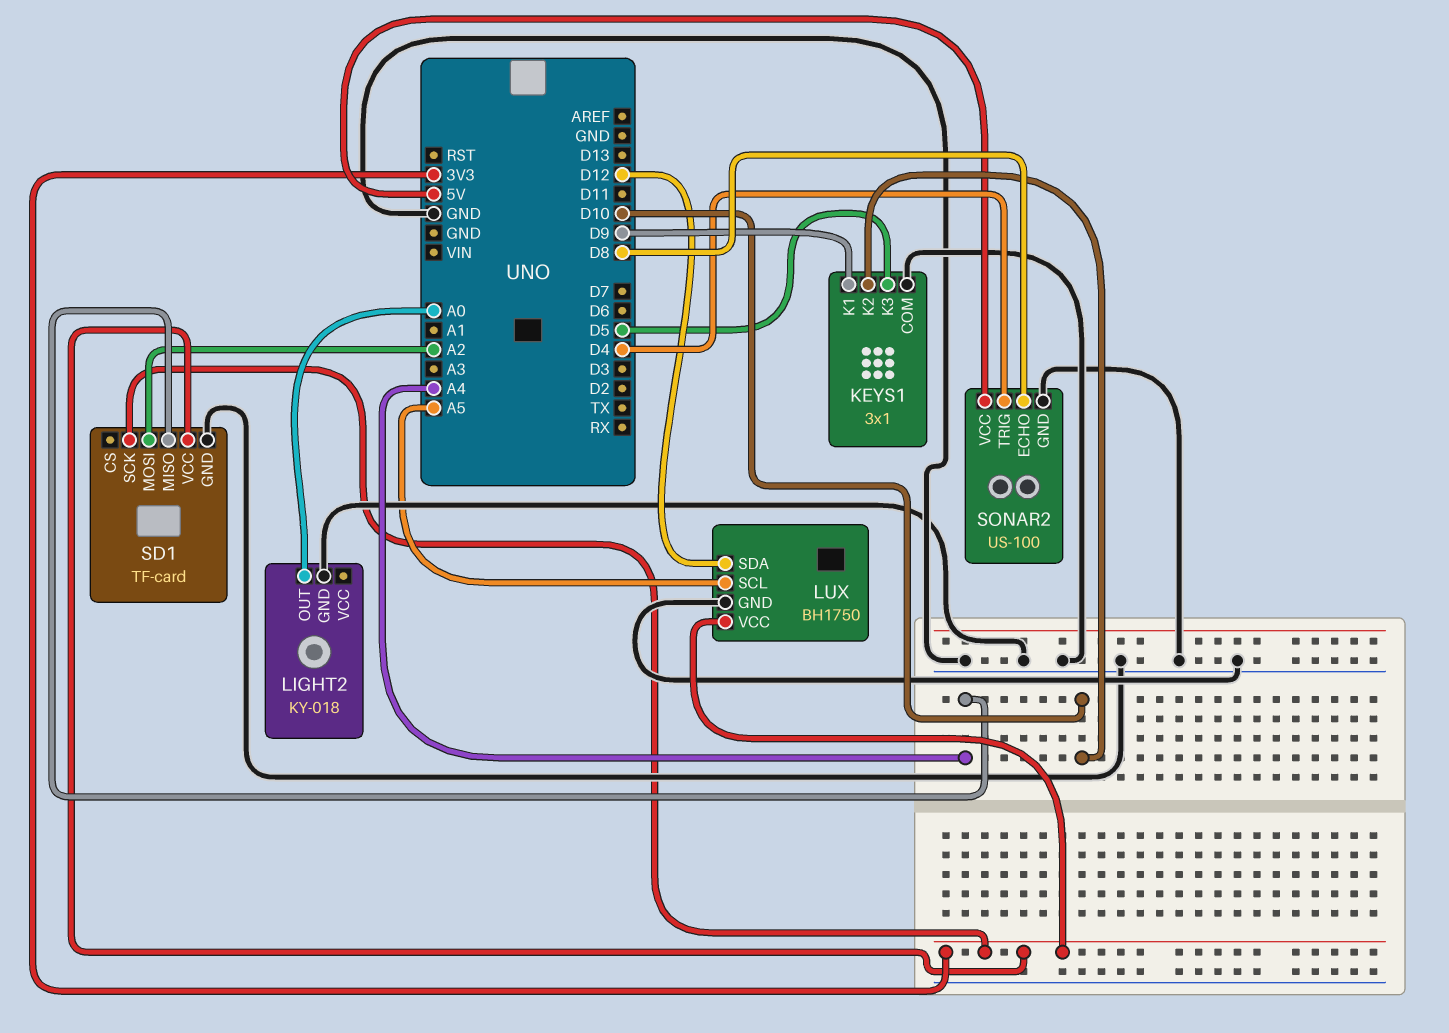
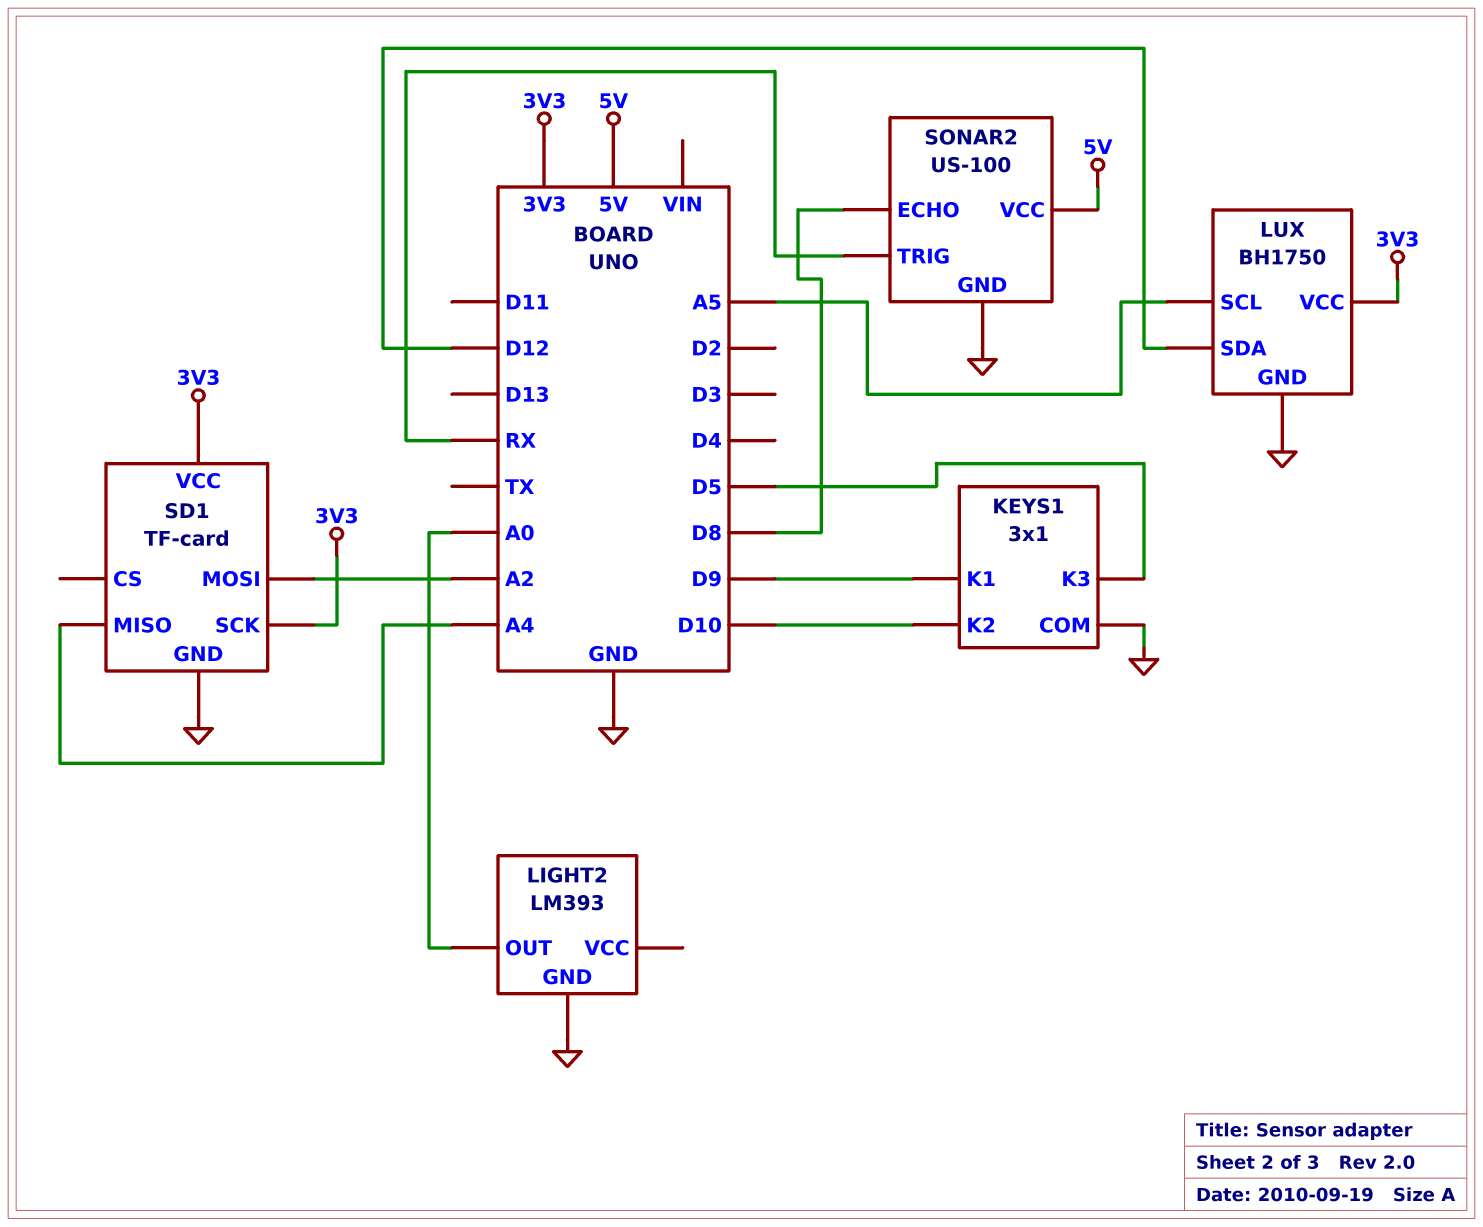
LIGHT2: KY-018 -> LM393
SONAR2 pin TRIG: D4 -> RX

